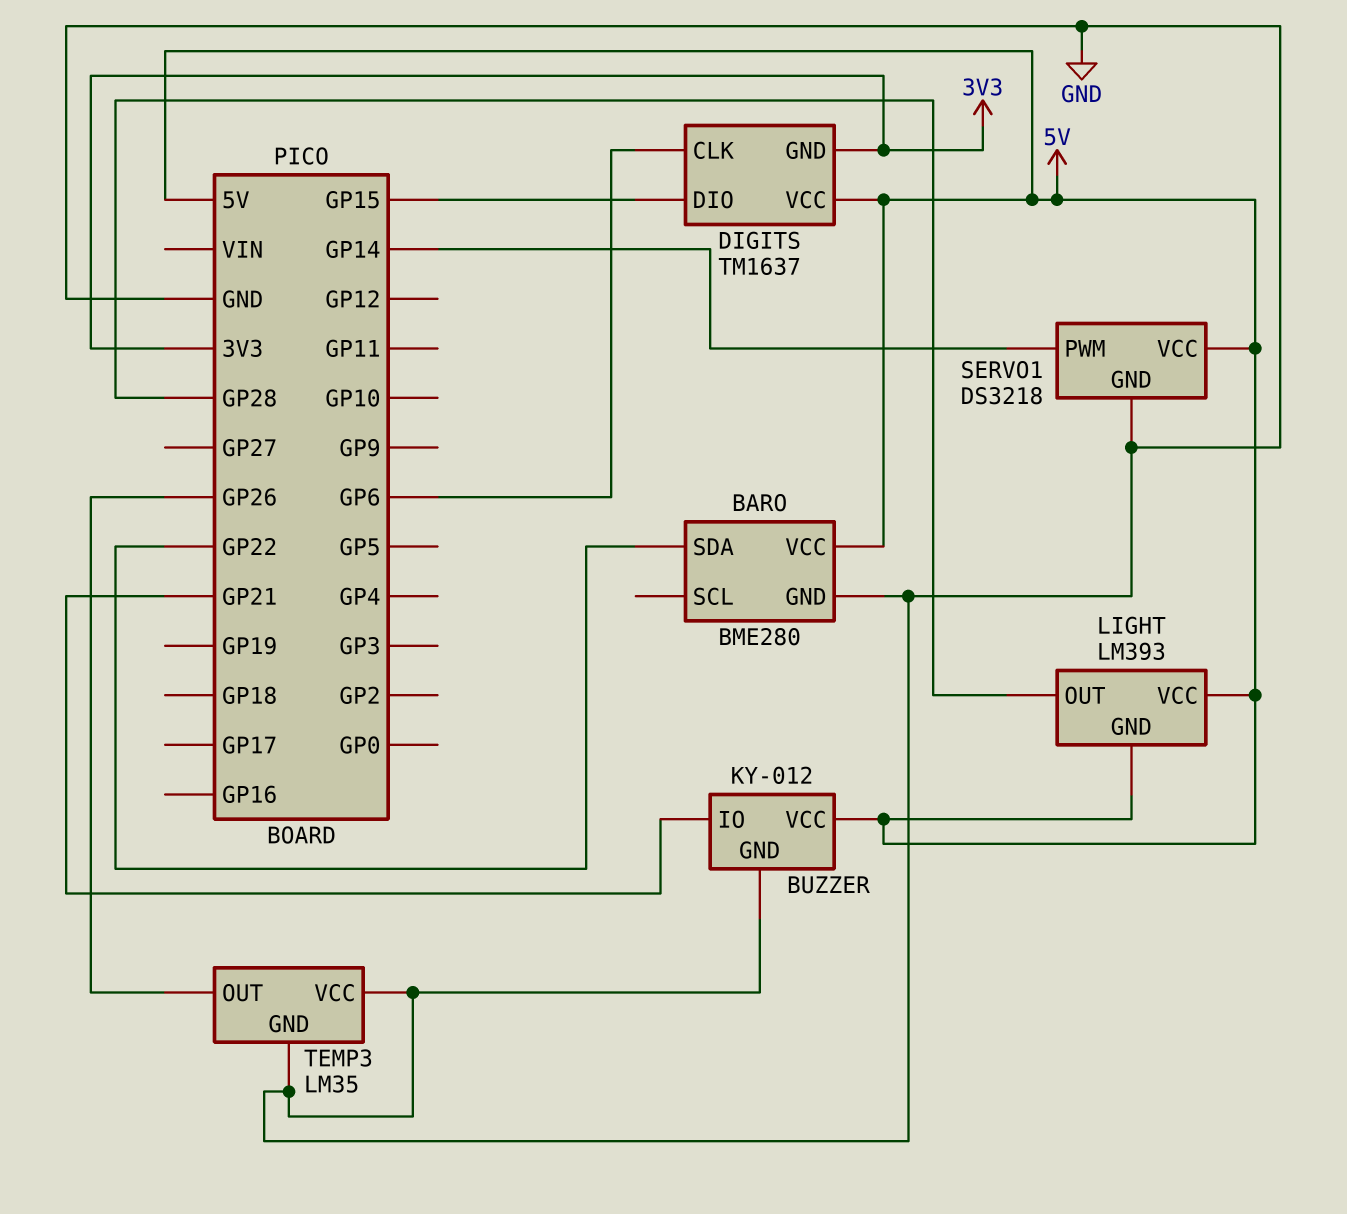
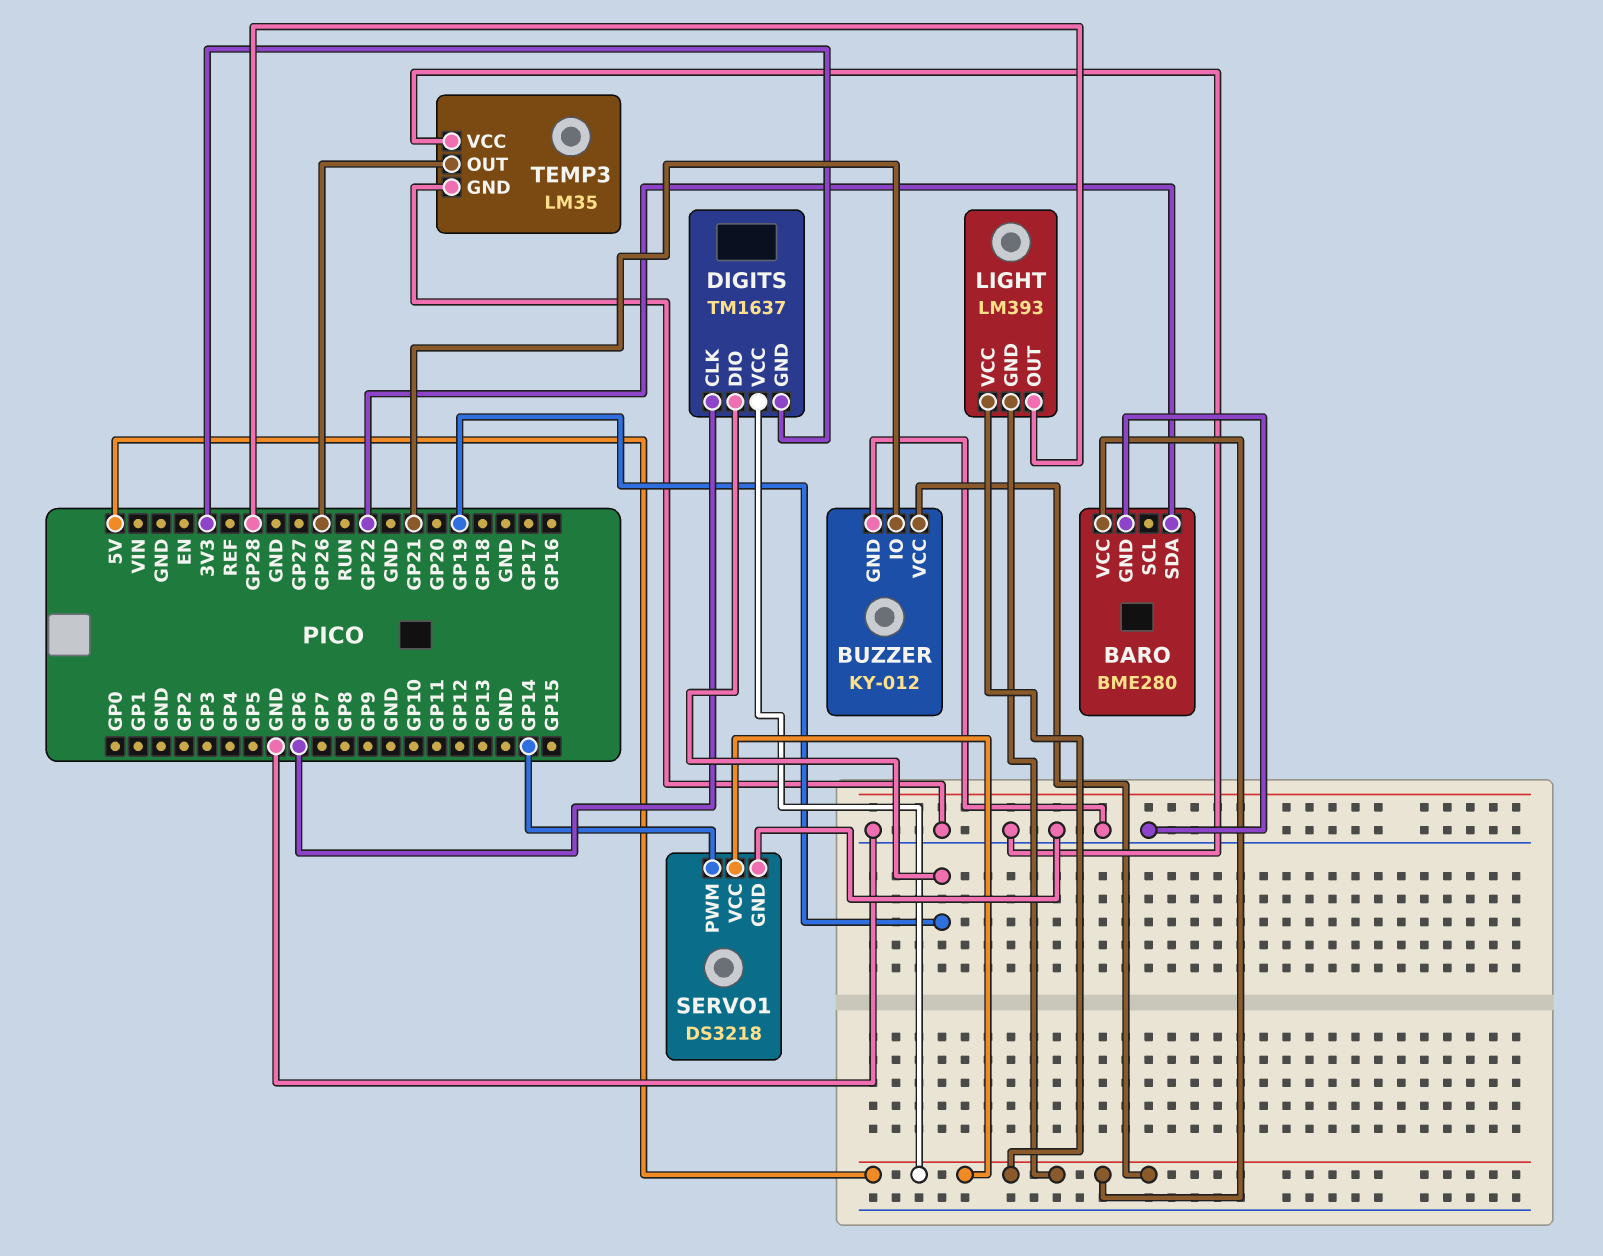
DIGITS pin DIO: GP15 -> GP19

